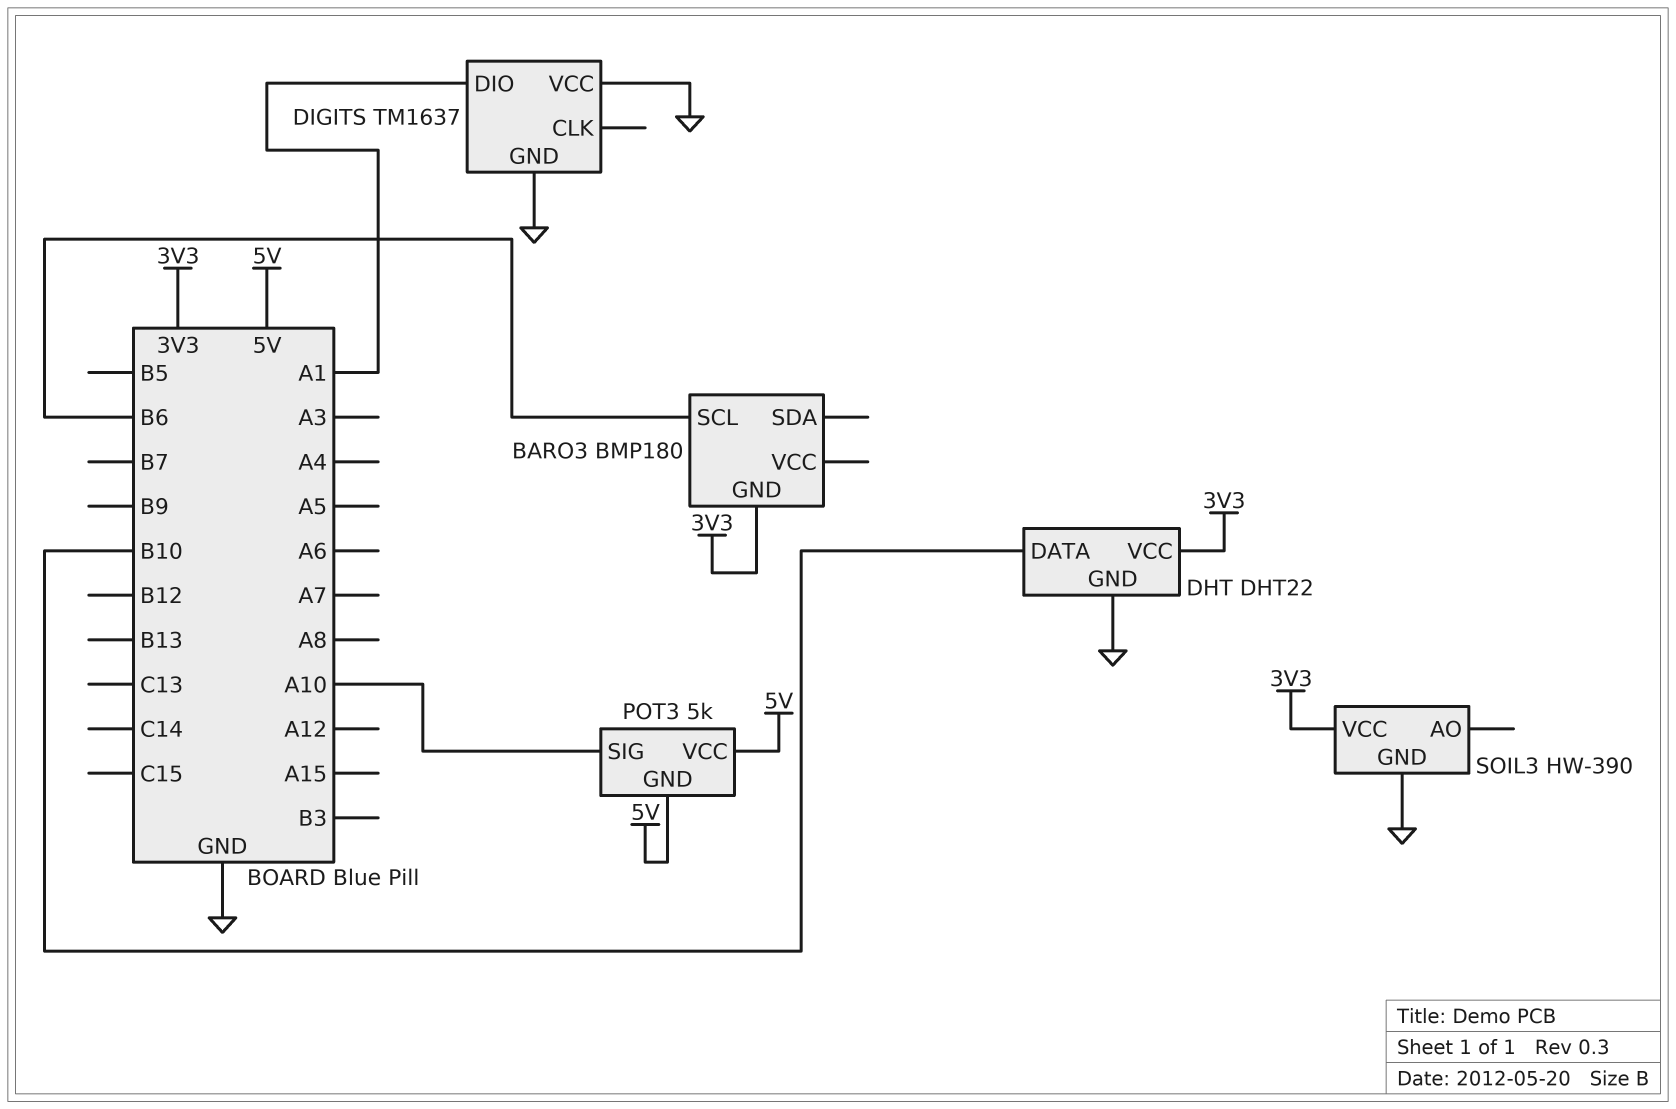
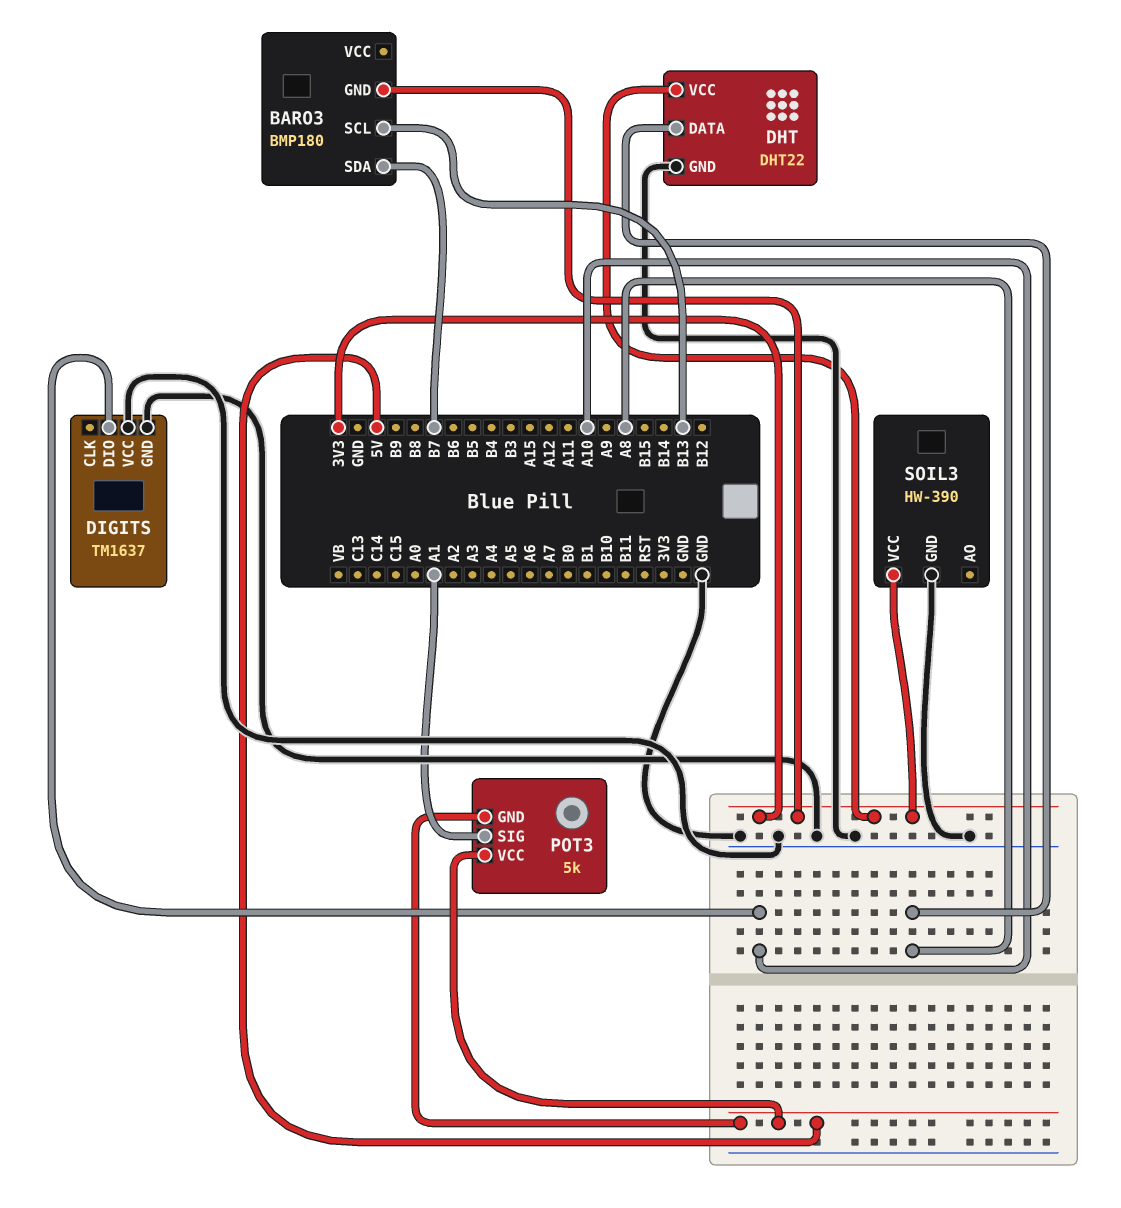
BARO3 pin SCL: B6 -> B13
BARO3 pin SDA: none -> B7
DHT pin DATA: B10 -> A8
DIGITS pin DIO: A1 -> A10
POT3 pin SIG: A10 -> A1

